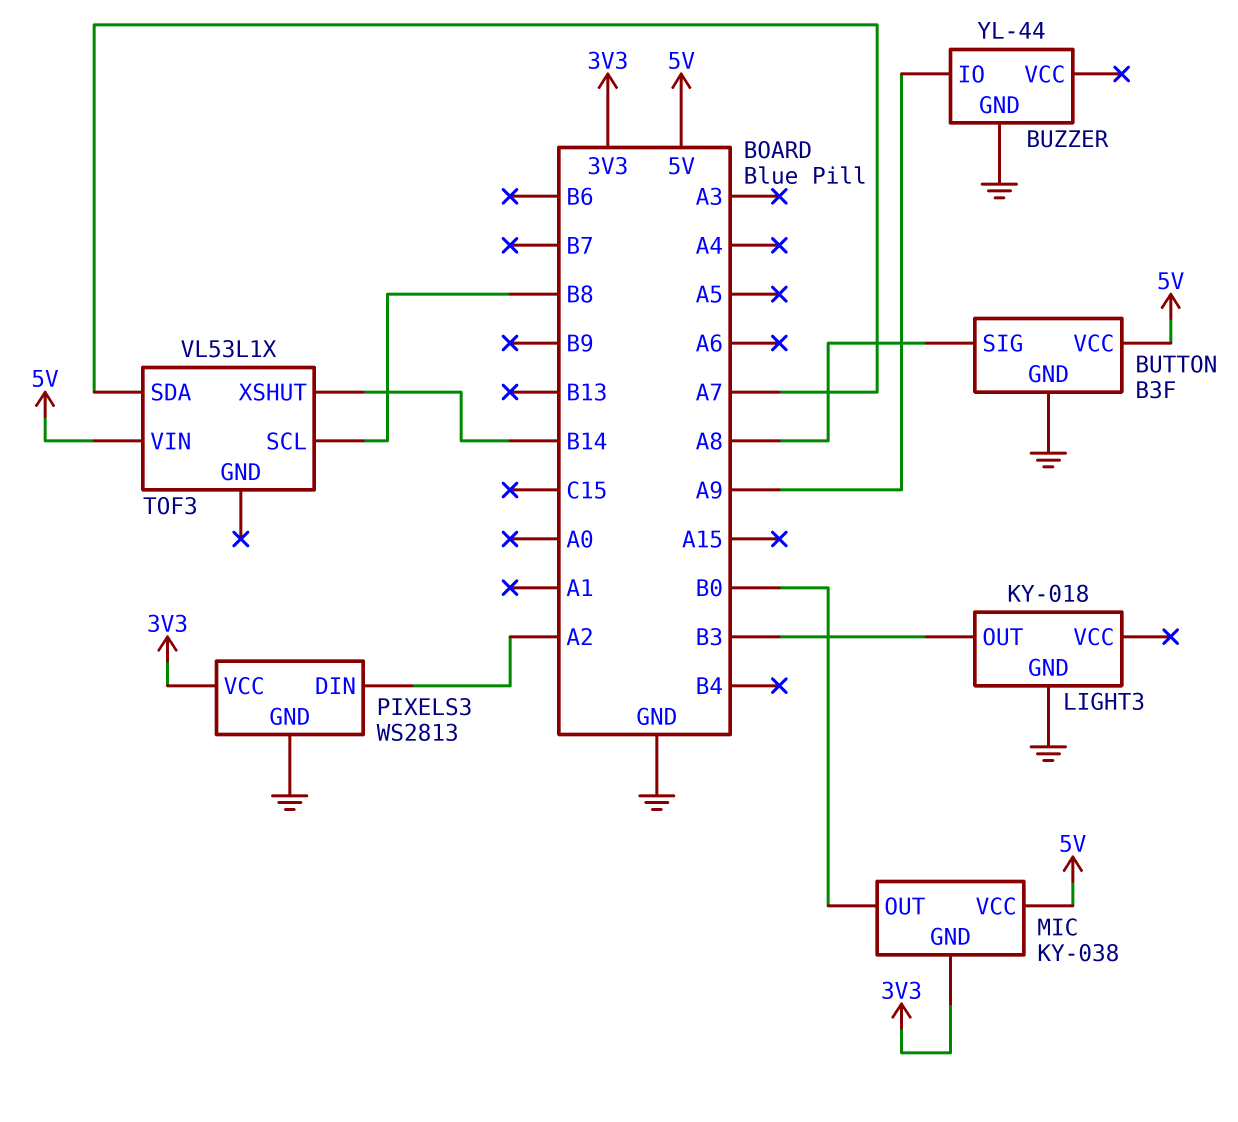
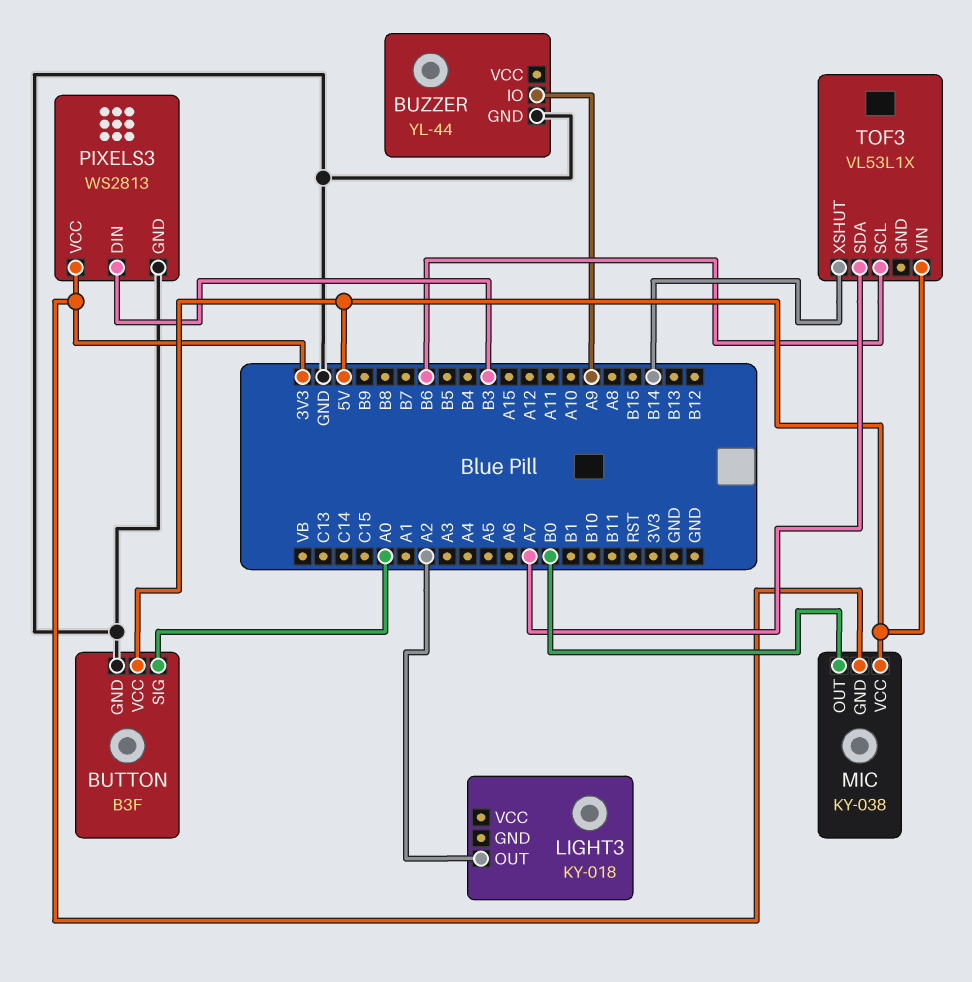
BUTTON pin SIG: A8 -> A0
LIGHT3 pin GND: GND -> none
LIGHT3 pin OUT: B3 -> A2
PIXELS3 pin DIN: A2 -> B3
TOF3 pin SCL: B8 -> B6

